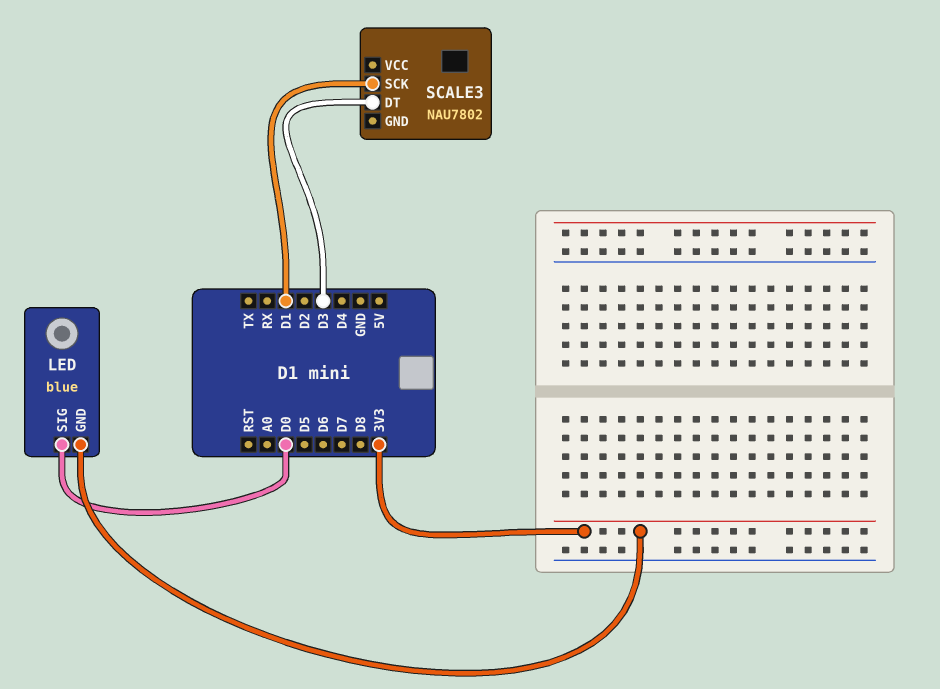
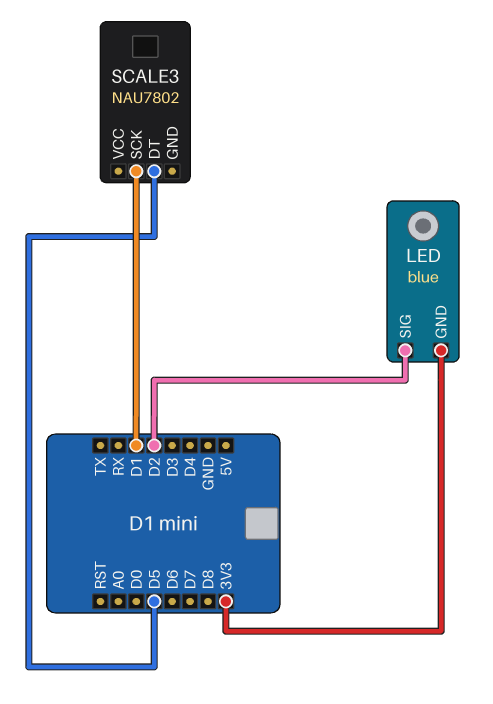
LED pin SIG: D0 -> D2
SCALE3 pin DT: D3 -> D5

